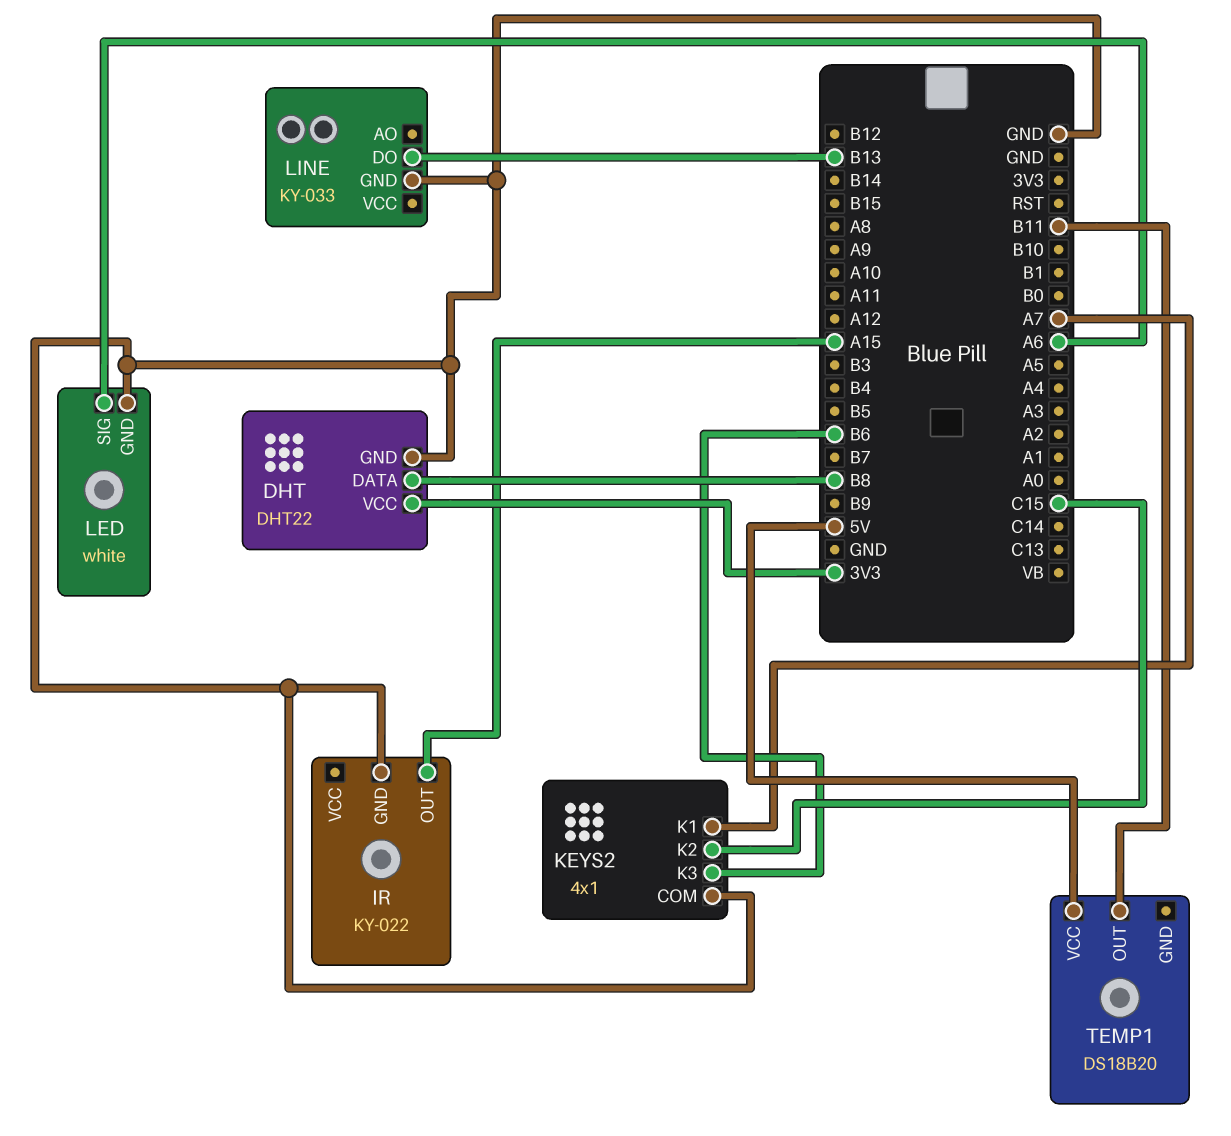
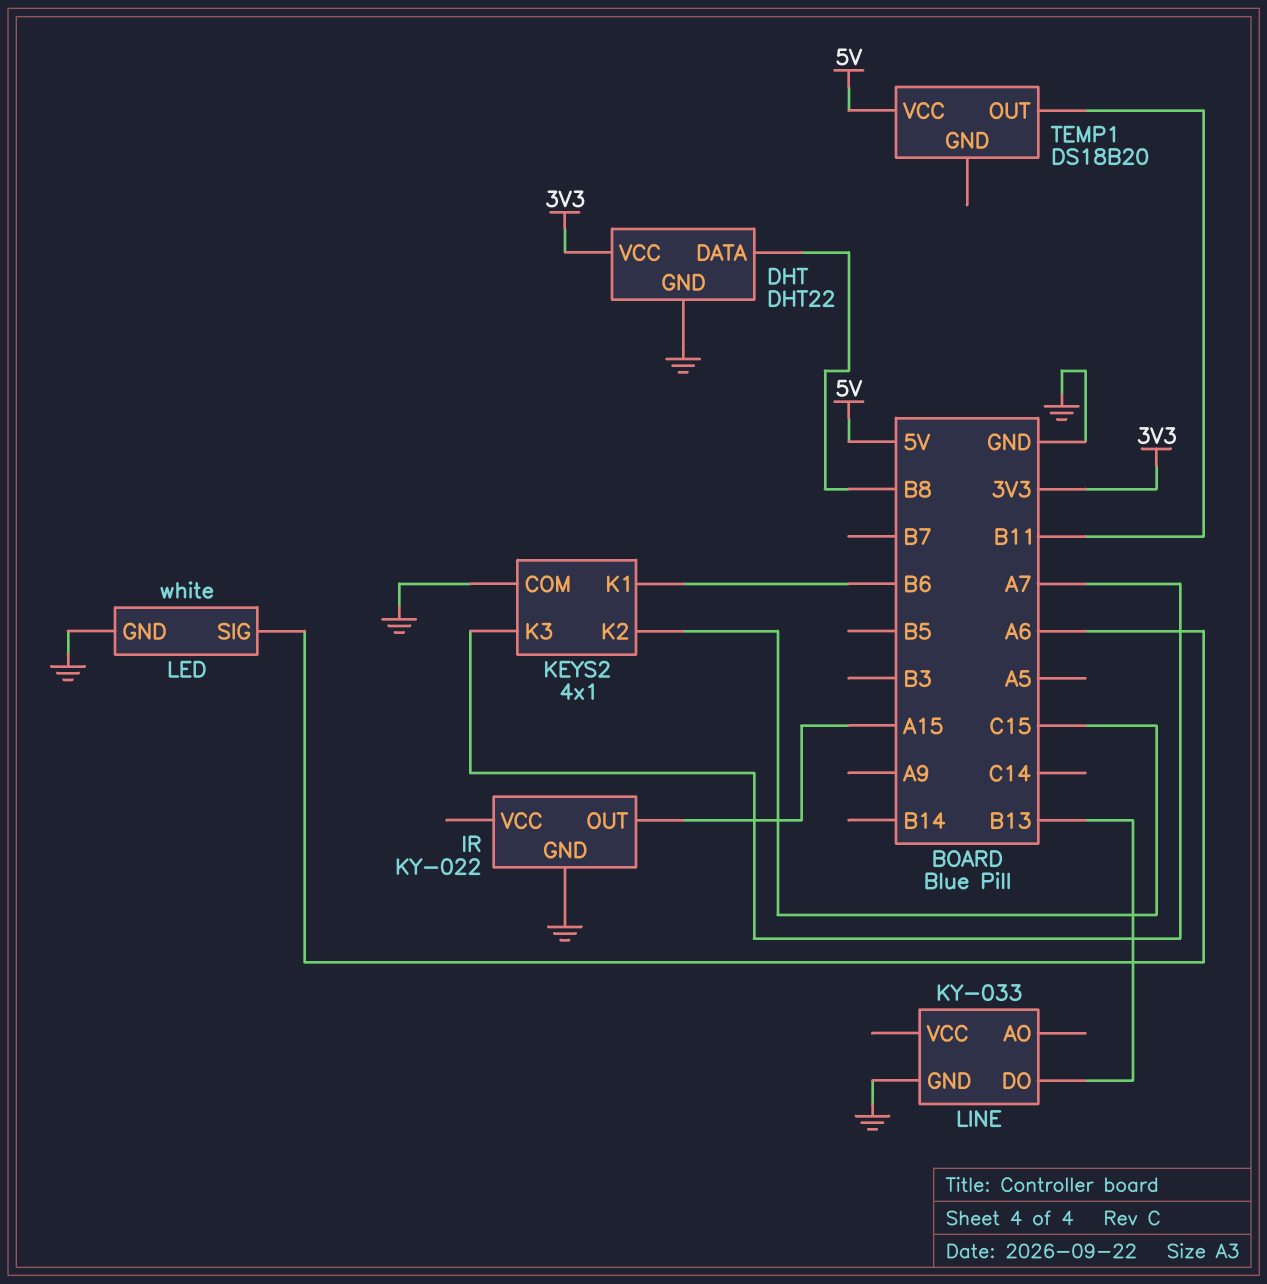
KEYS2 pin K1: A7 -> B6
KEYS2 pin K3: B6 -> A7

